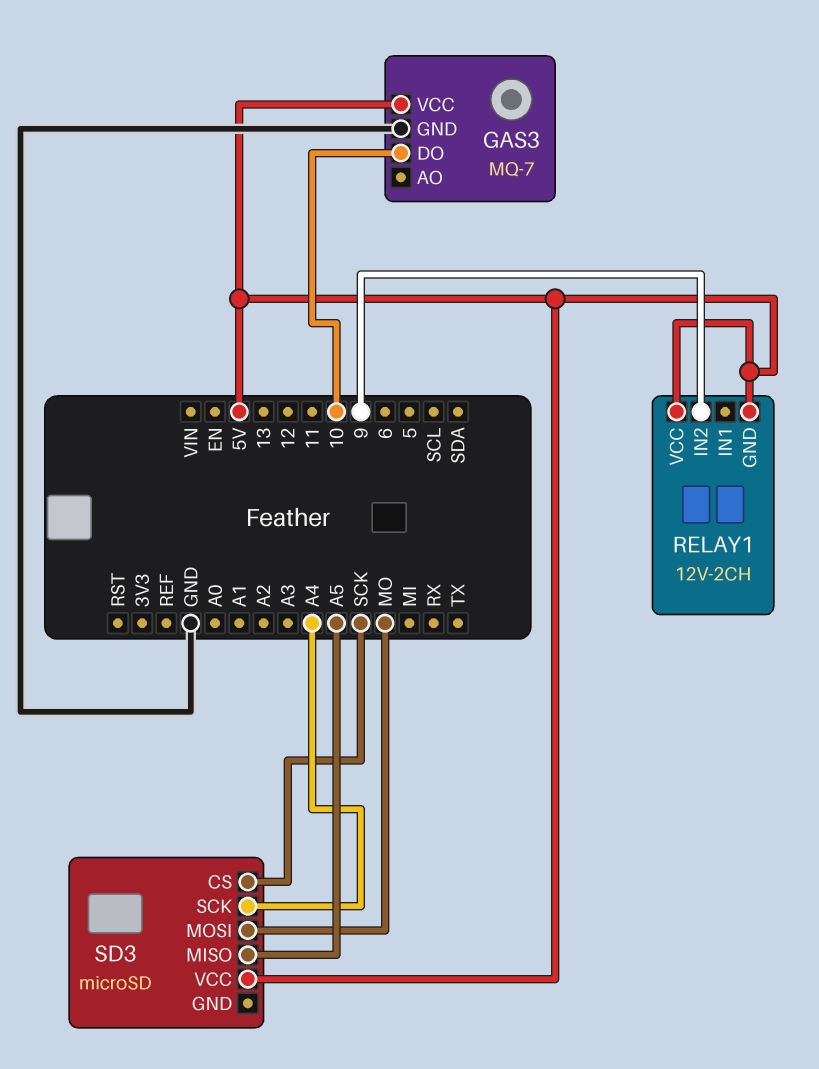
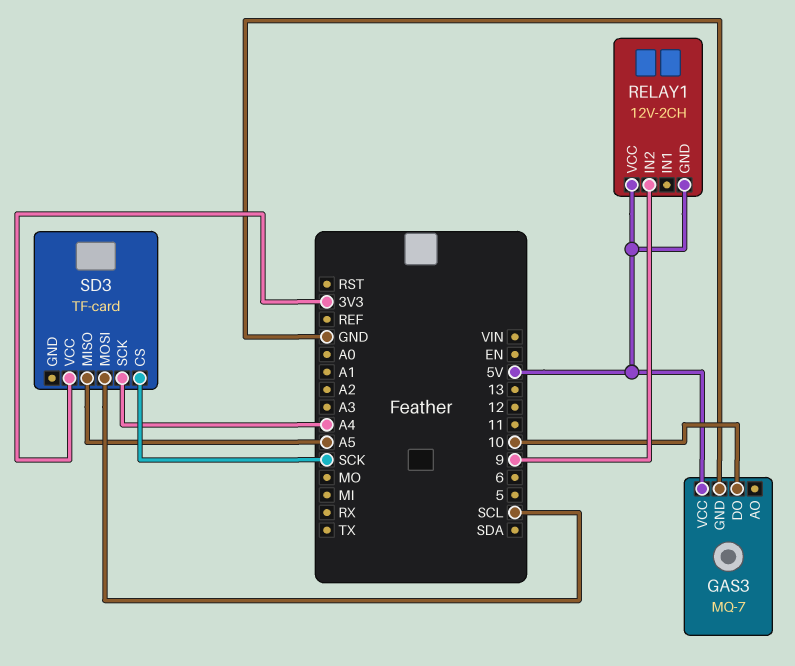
SD3: microSD -> TF-card
SD3 pin MOSI: MO -> SCL
SD3 pin VCC: 5V -> 3V3

